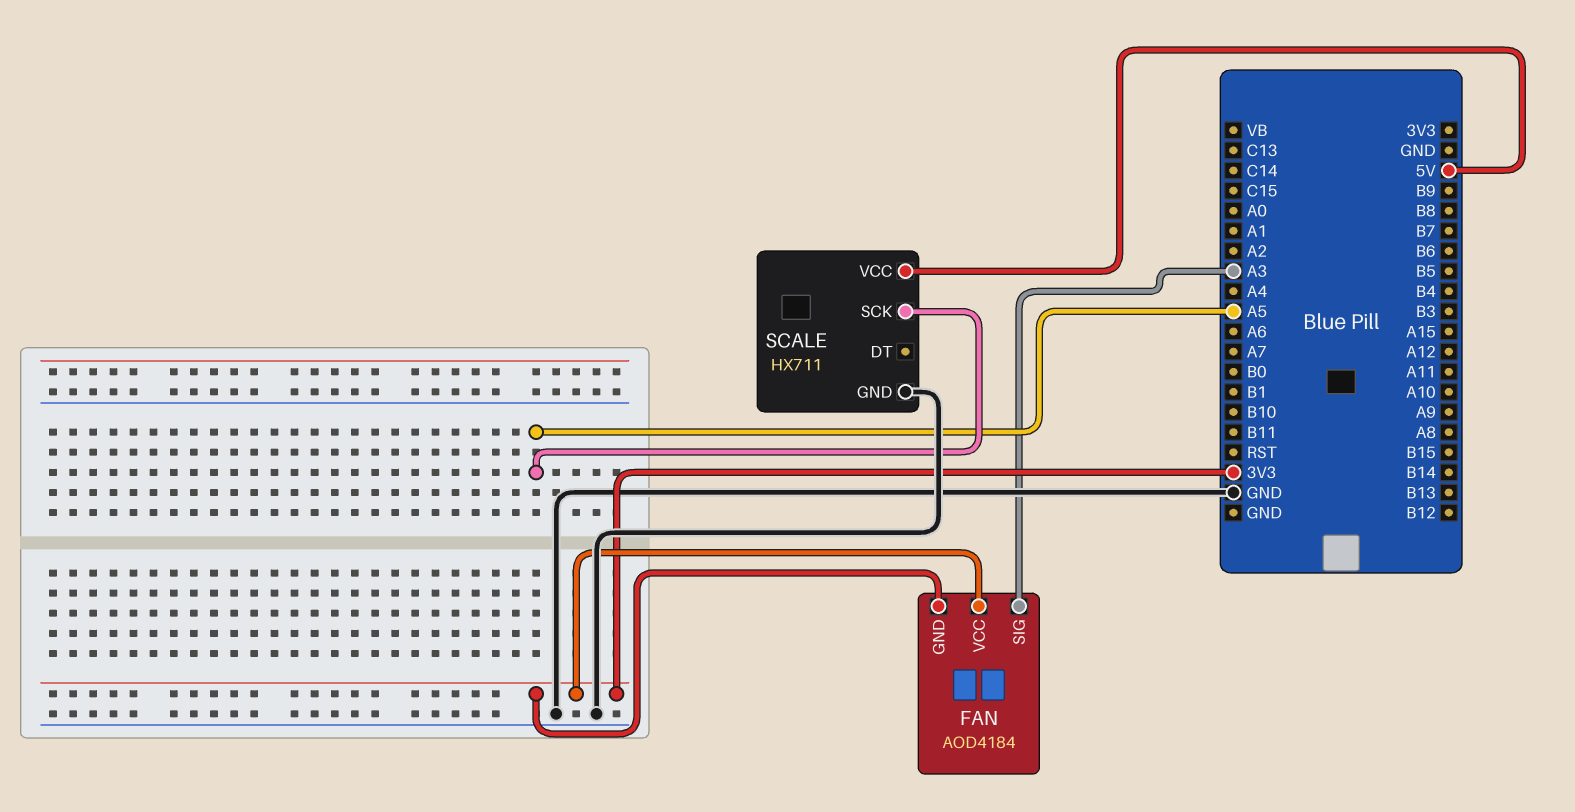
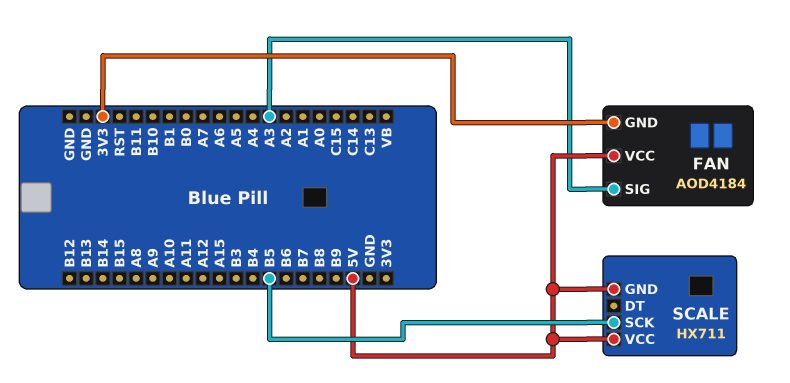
FAN pin VCC: 3V3 -> 5V
SCALE pin GND: GND -> 5V
SCALE pin SCK: A5 -> B5

